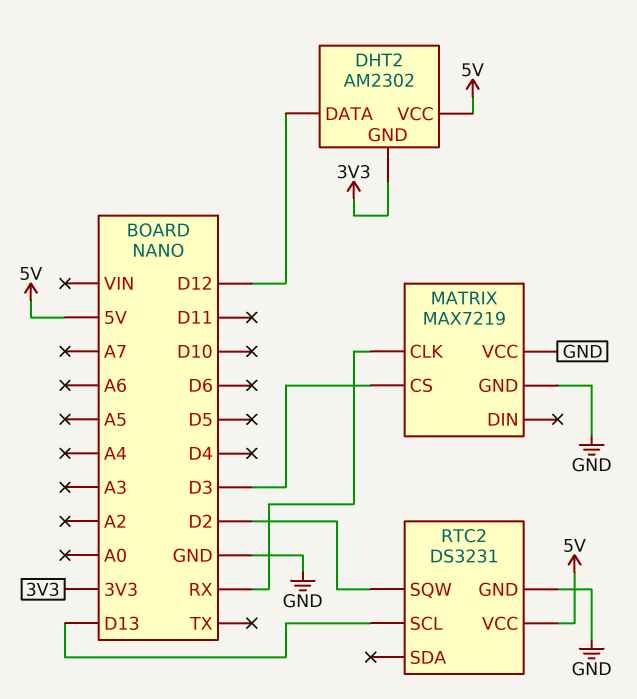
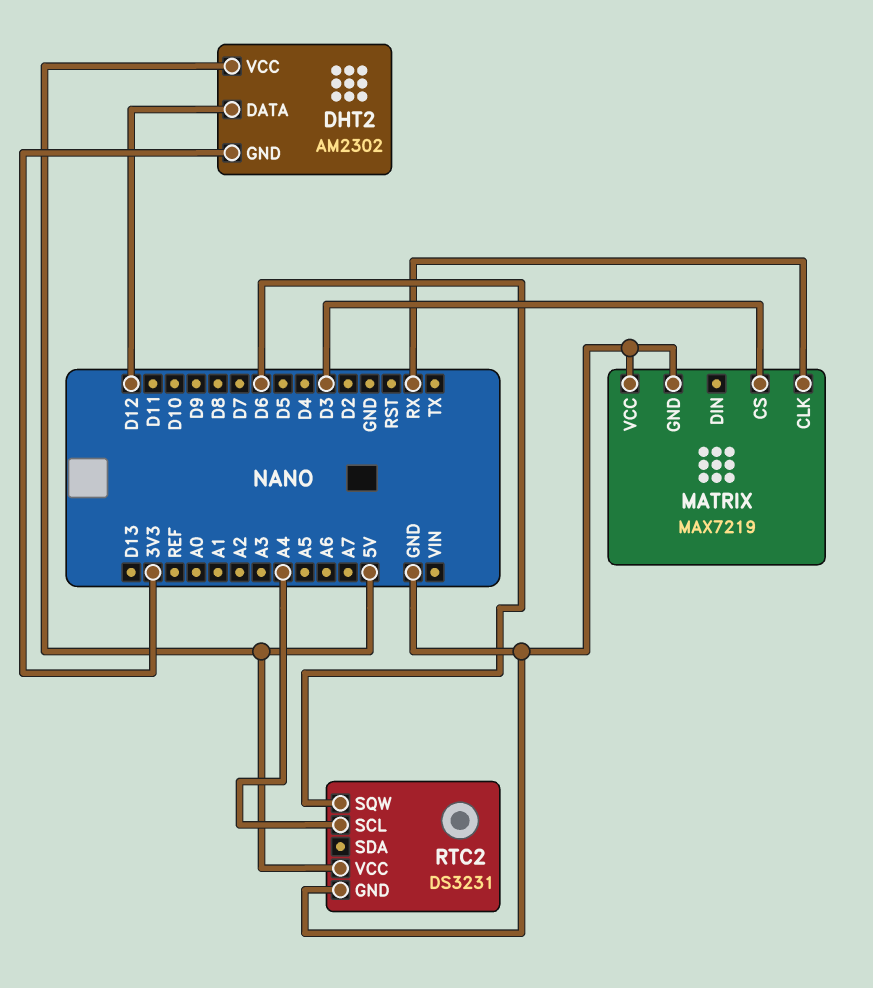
RTC2 pin SCL: D13 -> A4
RTC2 pin SQW: D2 -> D6

